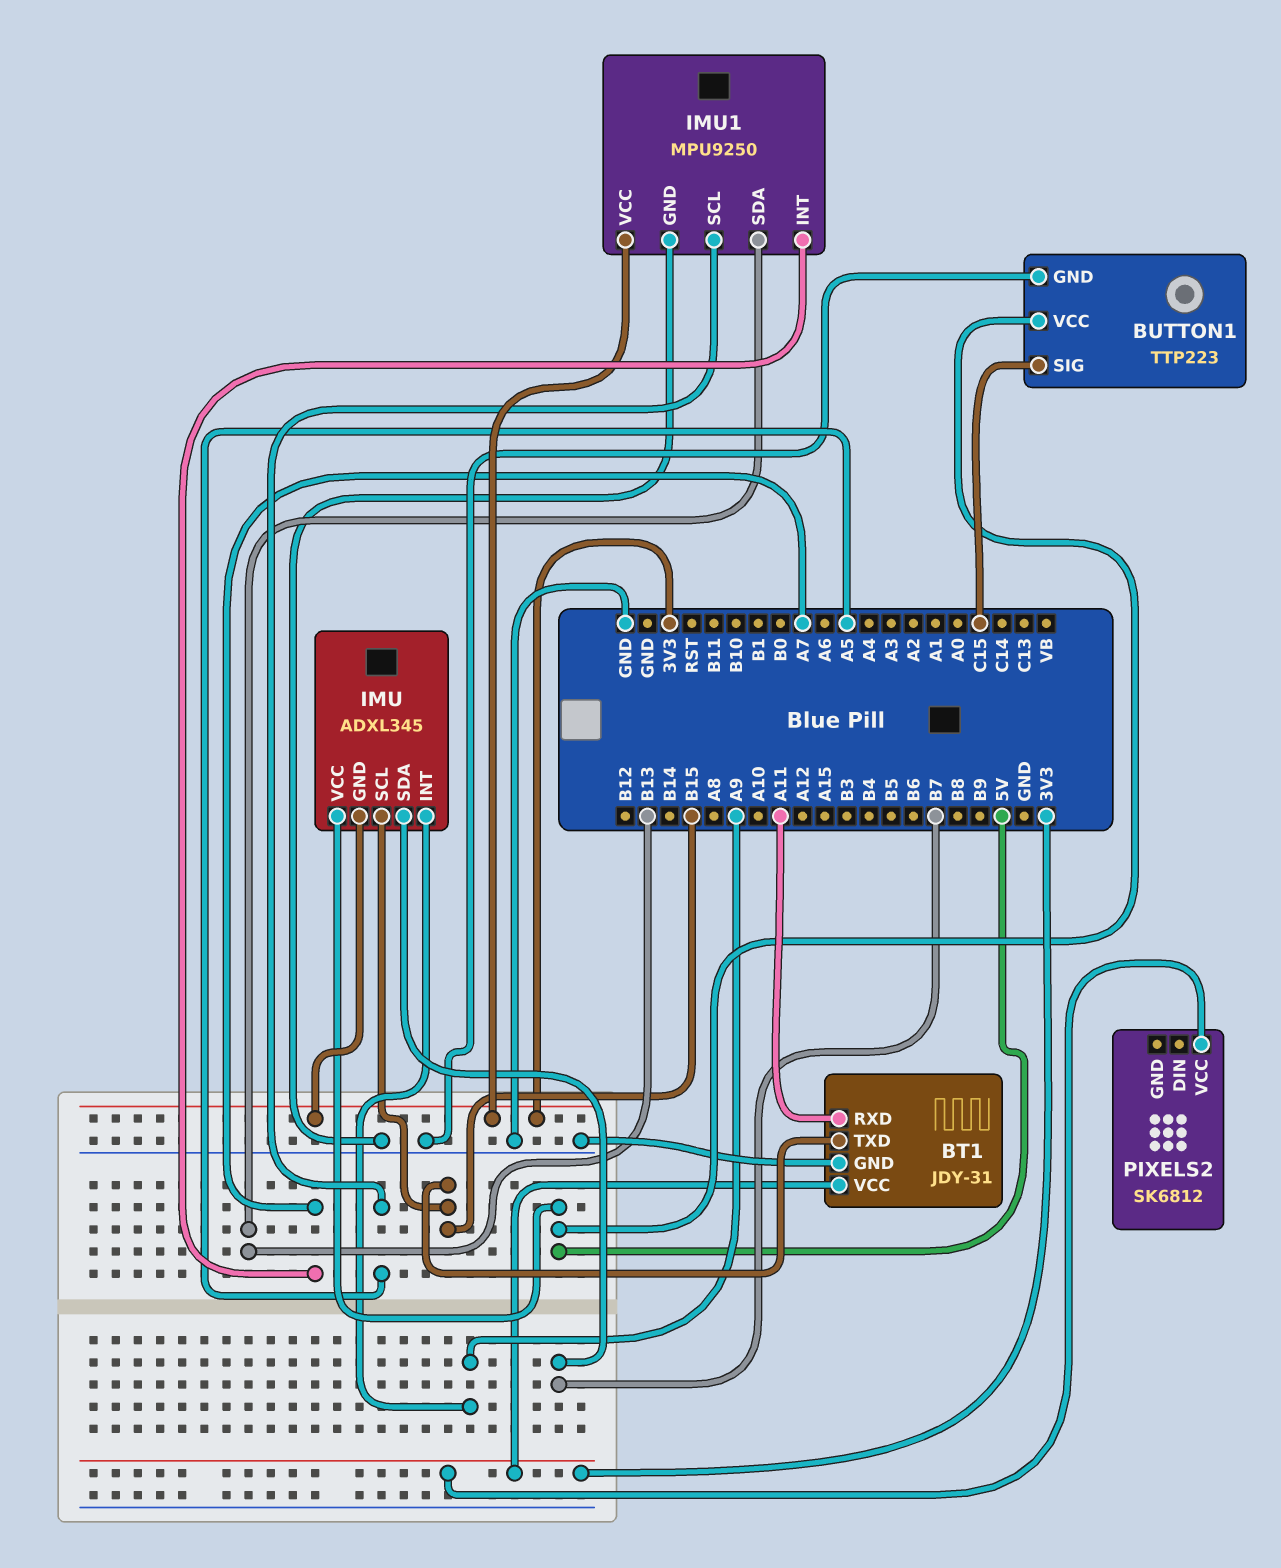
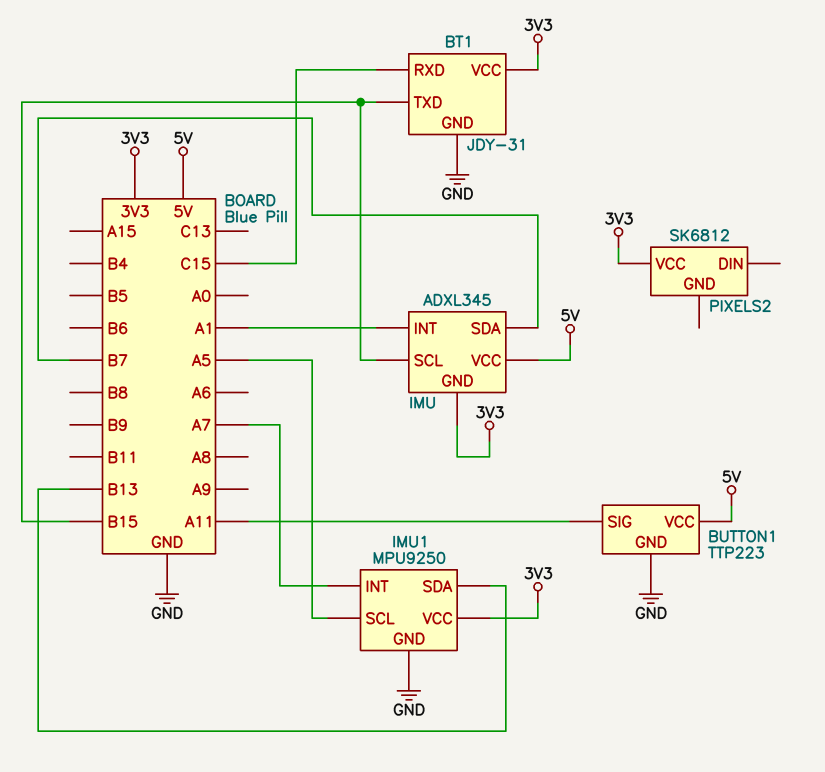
BT1 pin RXD: A11 -> C15
BUTTON1 pin SIG: C15 -> A11
IMU pin INT: A9 -> A1

